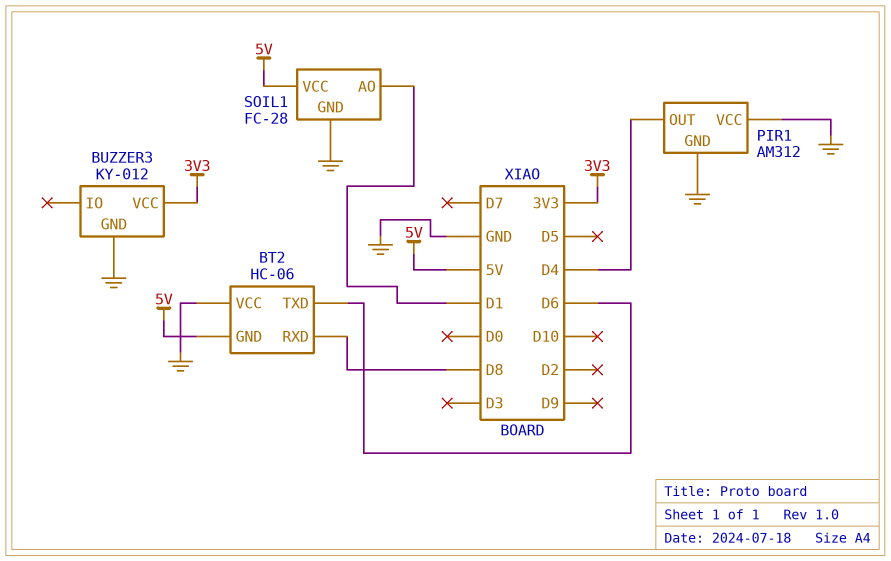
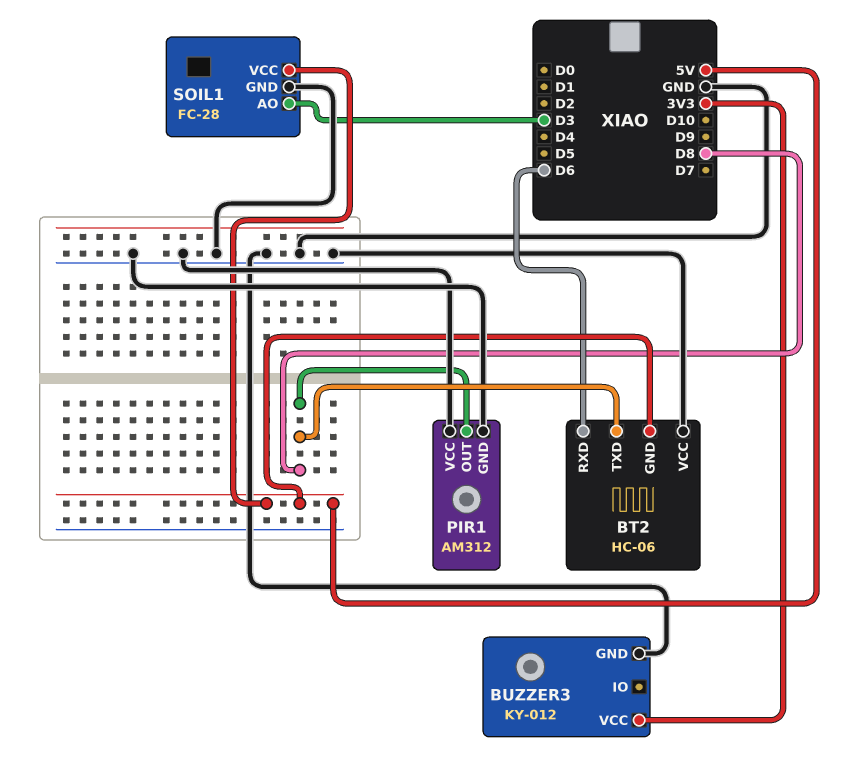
BT2 pin RXD: D8 -> D6
BT2 pin TXD: D6 -> D8
PIR1 pin OUT: D4 -> D8
SOIL1 pin AO: D1 -> D3

